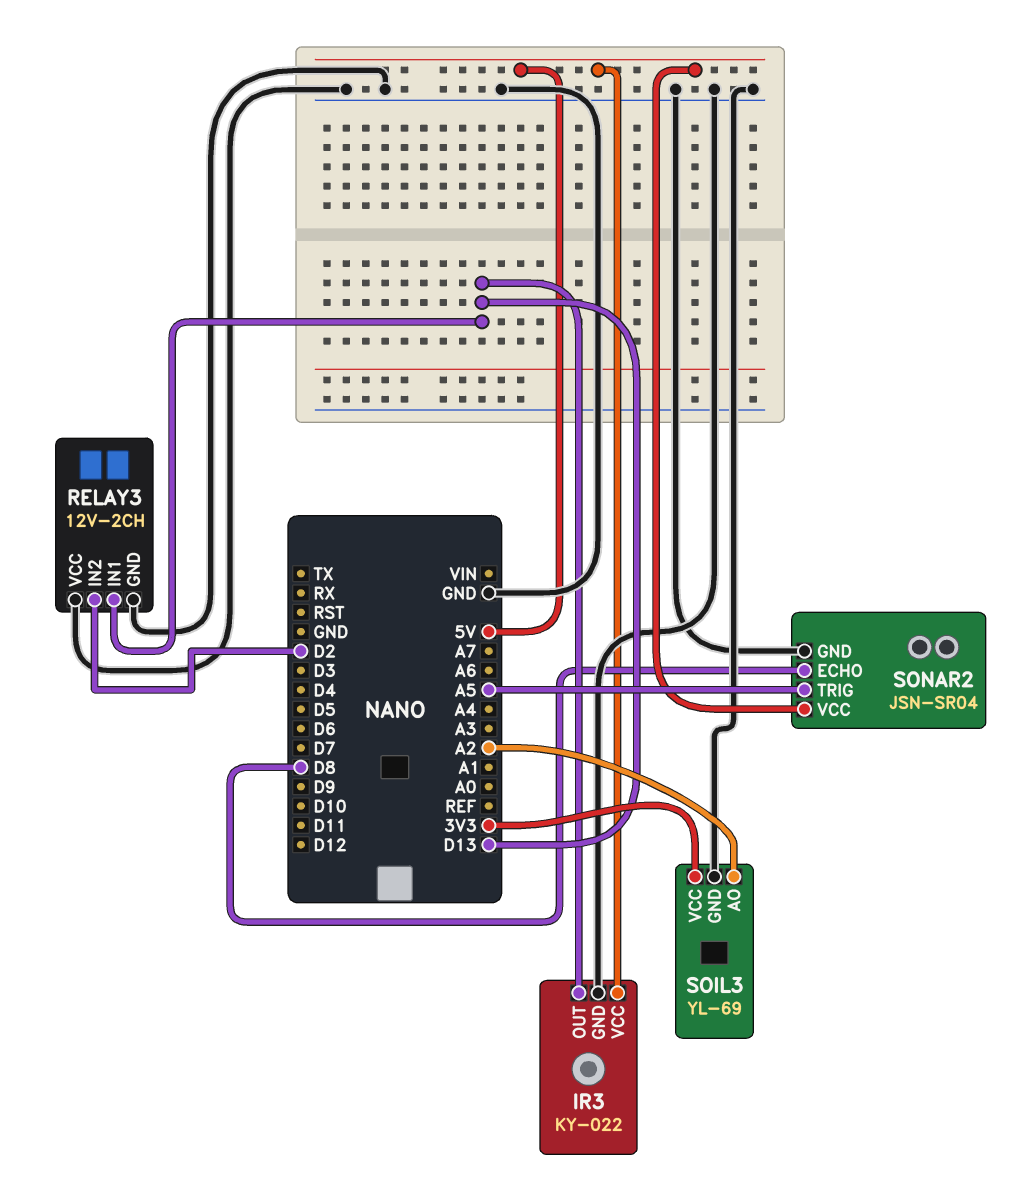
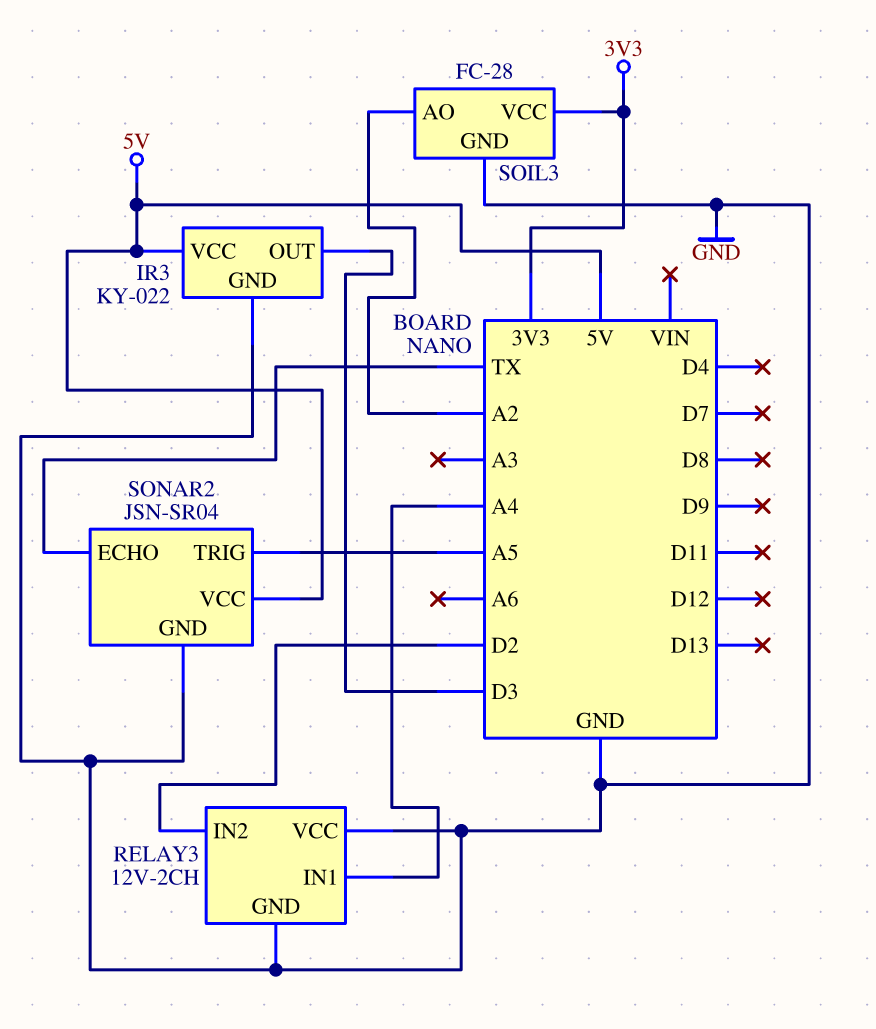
IR3 pin OUT: D13 -> D3
RELAY3 pin IN1: D13 -> A4
SOIL3: YL-69 -> FC-28
SONAR2 pin ECHO: D8 -> TX

